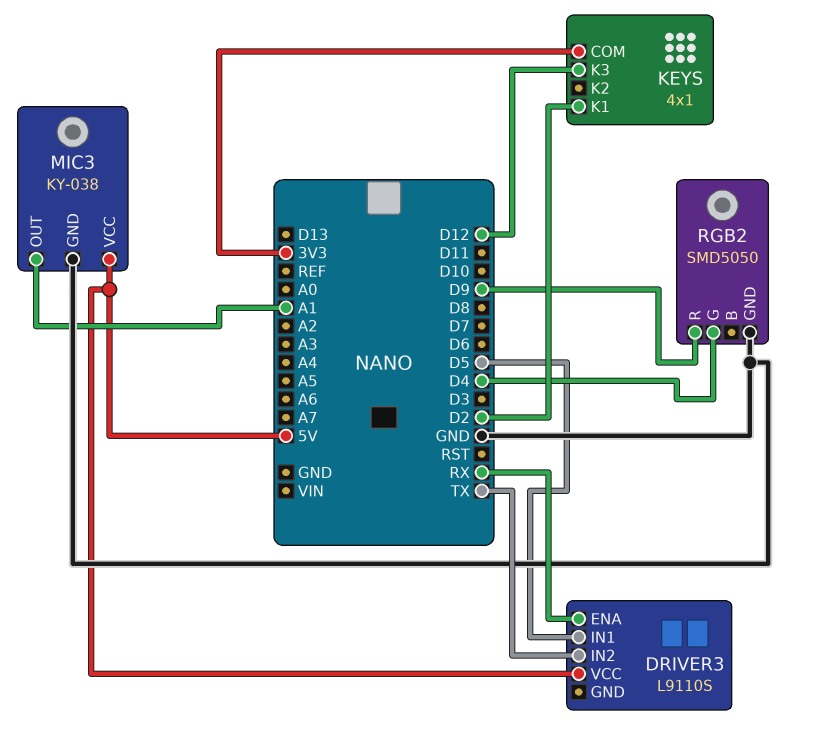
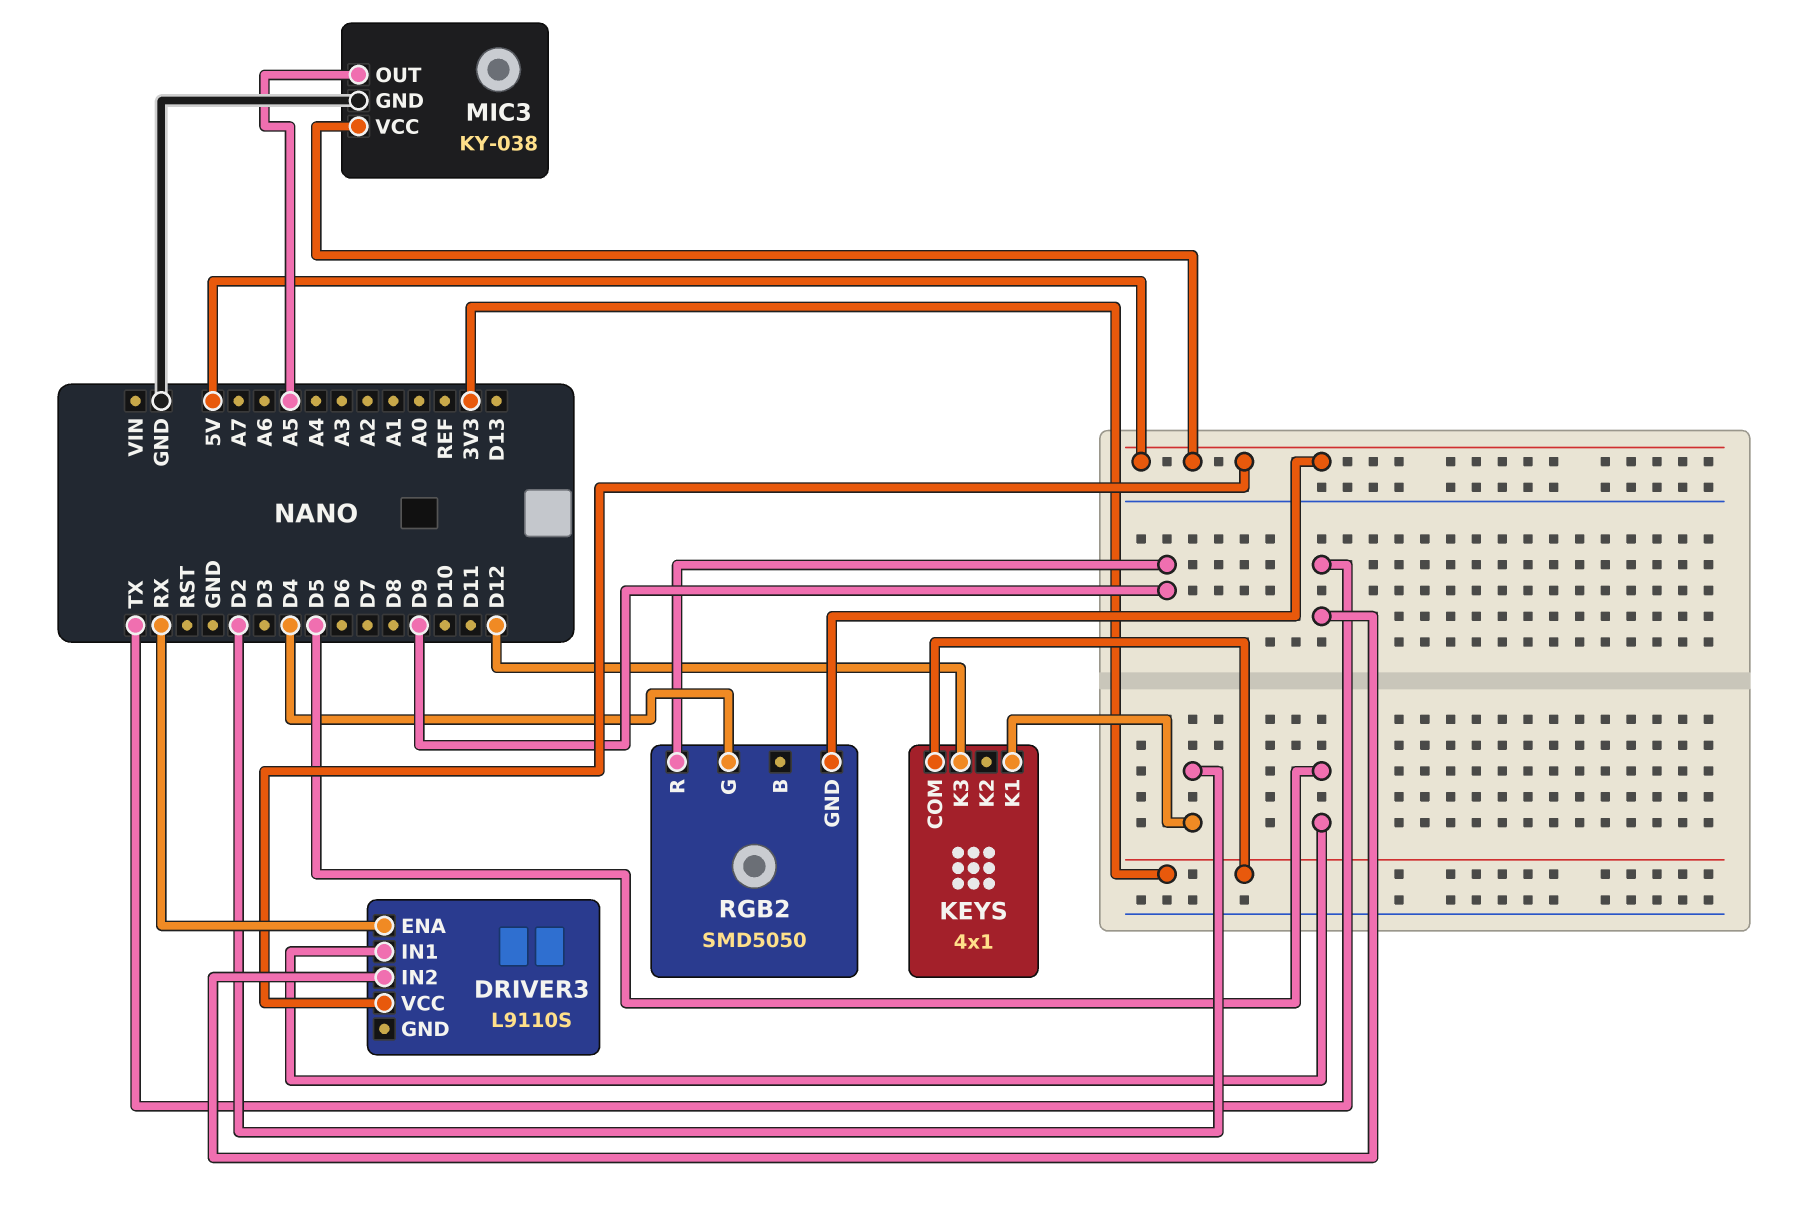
MIC3 pin OUT: A1 -> A5
RGB2 pin GND: GND -> 5V

